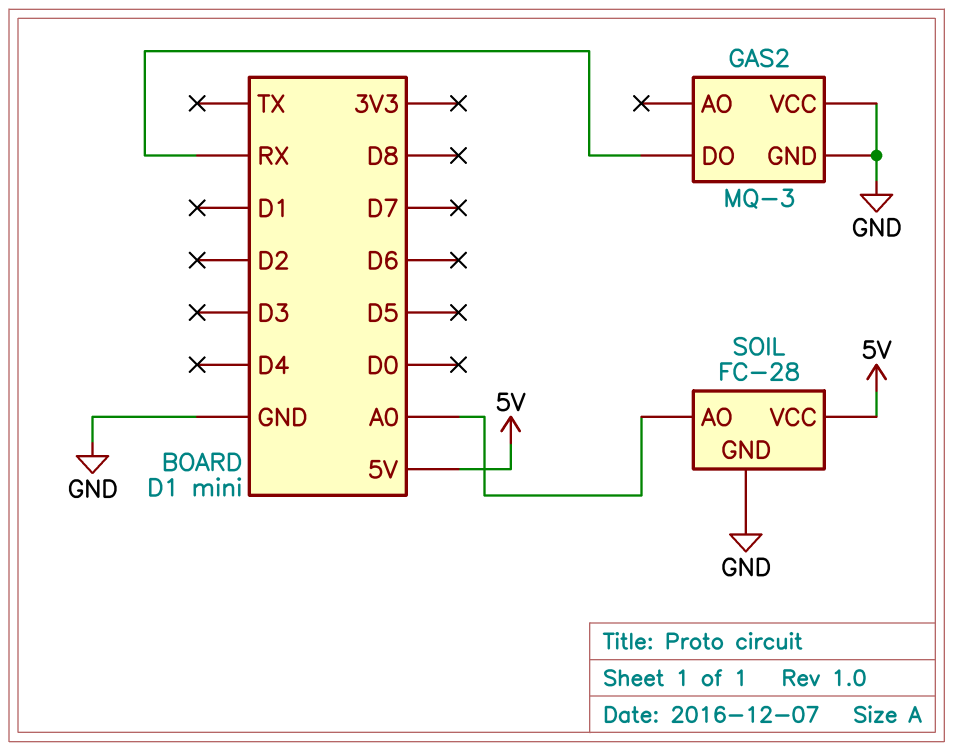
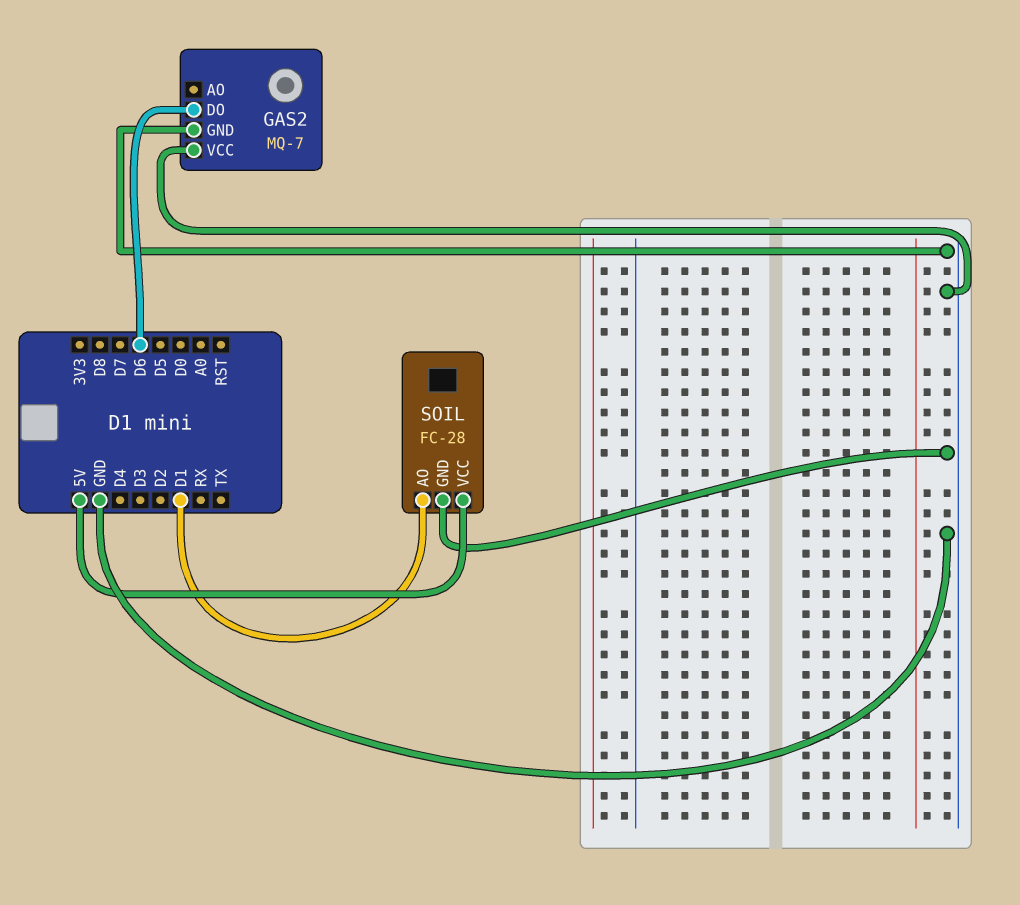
GAS2: MQ-3 -> MQ-7
GAS2 pin DO: RX -> D6
SOIL pin AO: A0 -> D1

